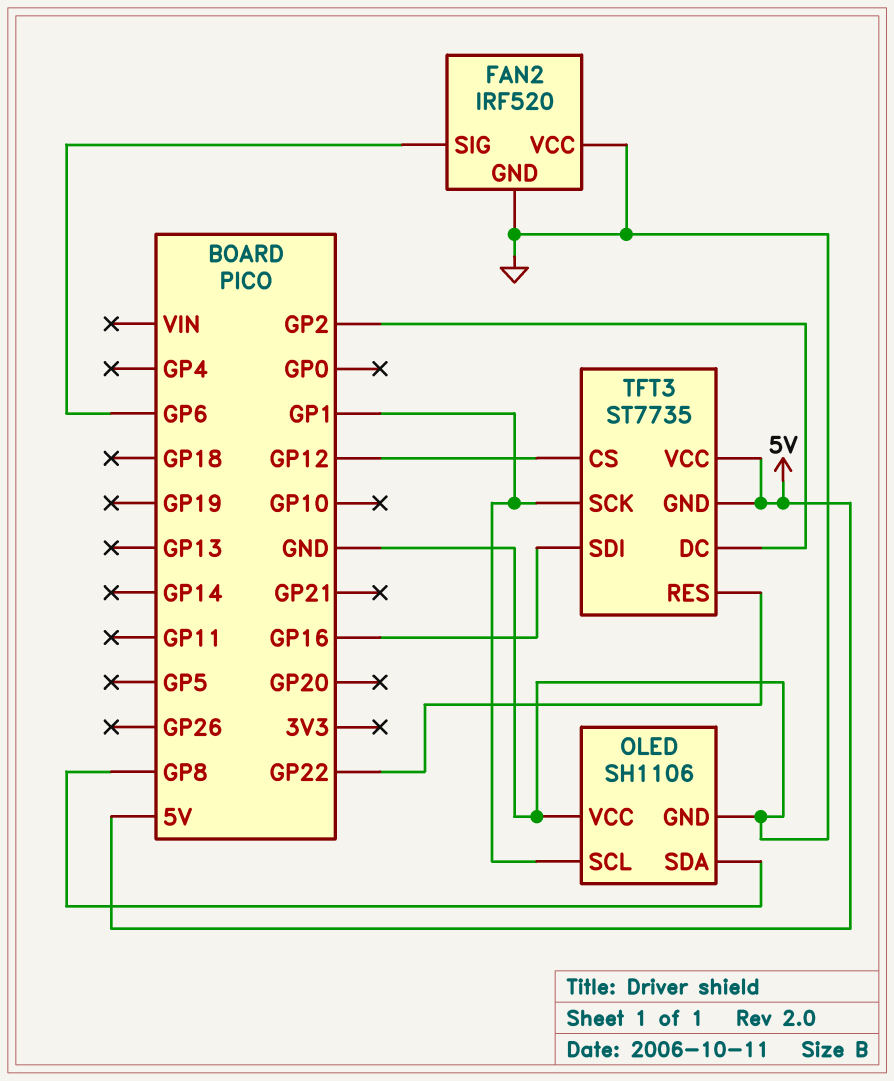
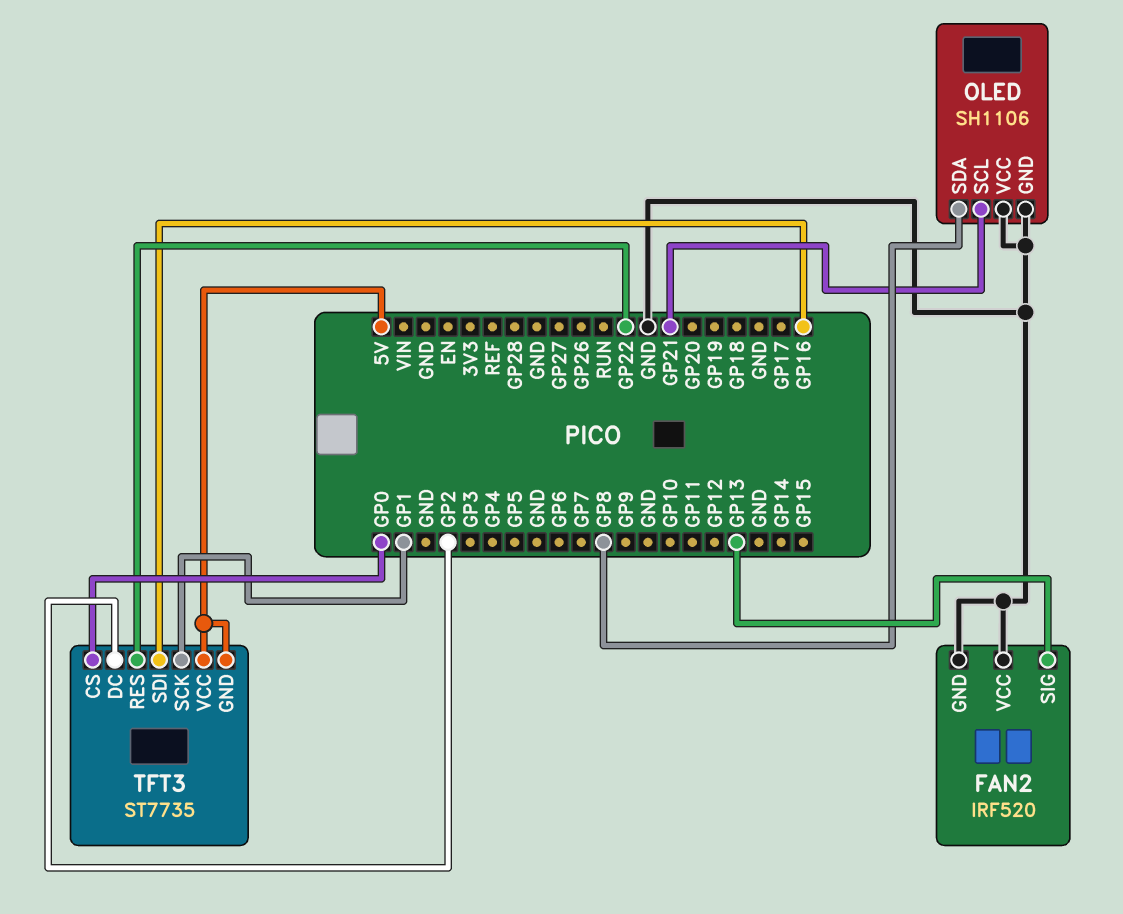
FAN2 pin SIG: GP6 -> GP13
OLED pin SCL: GP1 -> GP21
TFT3 pin CS: GP12 -> GP0

